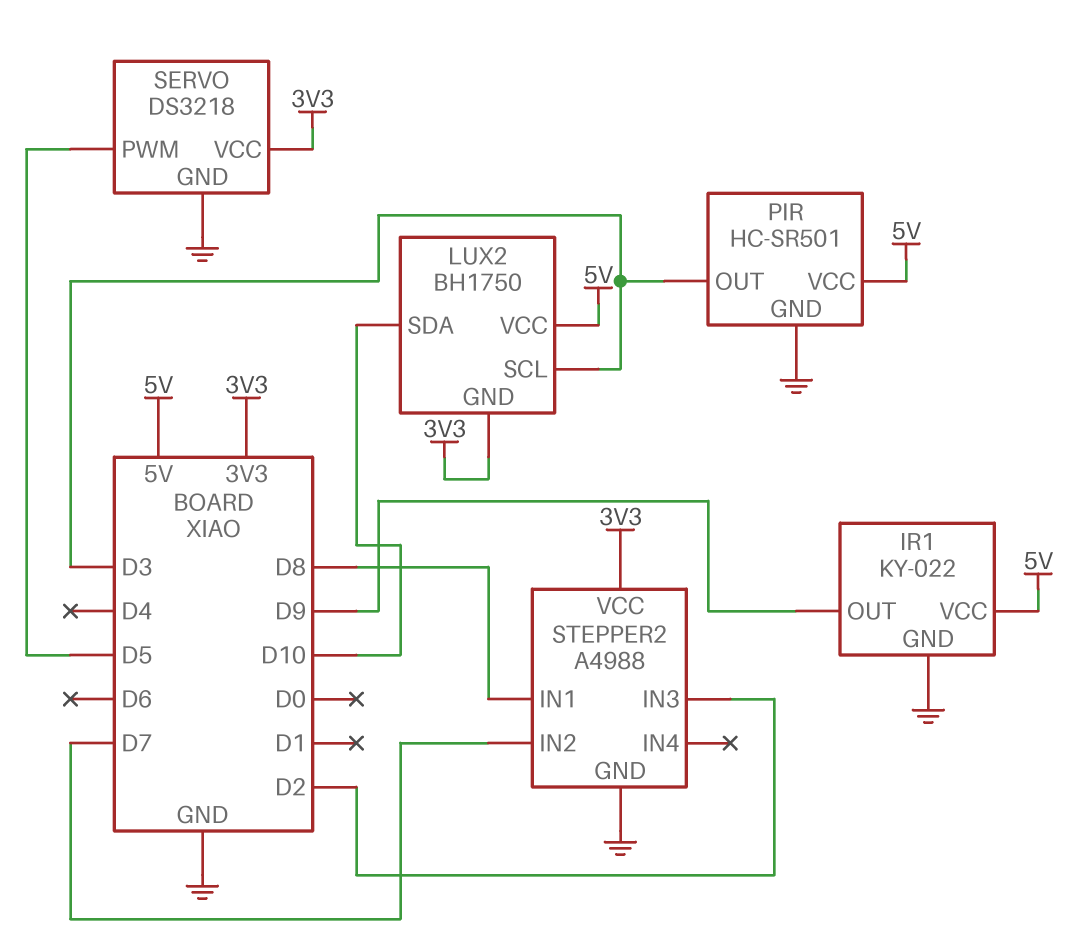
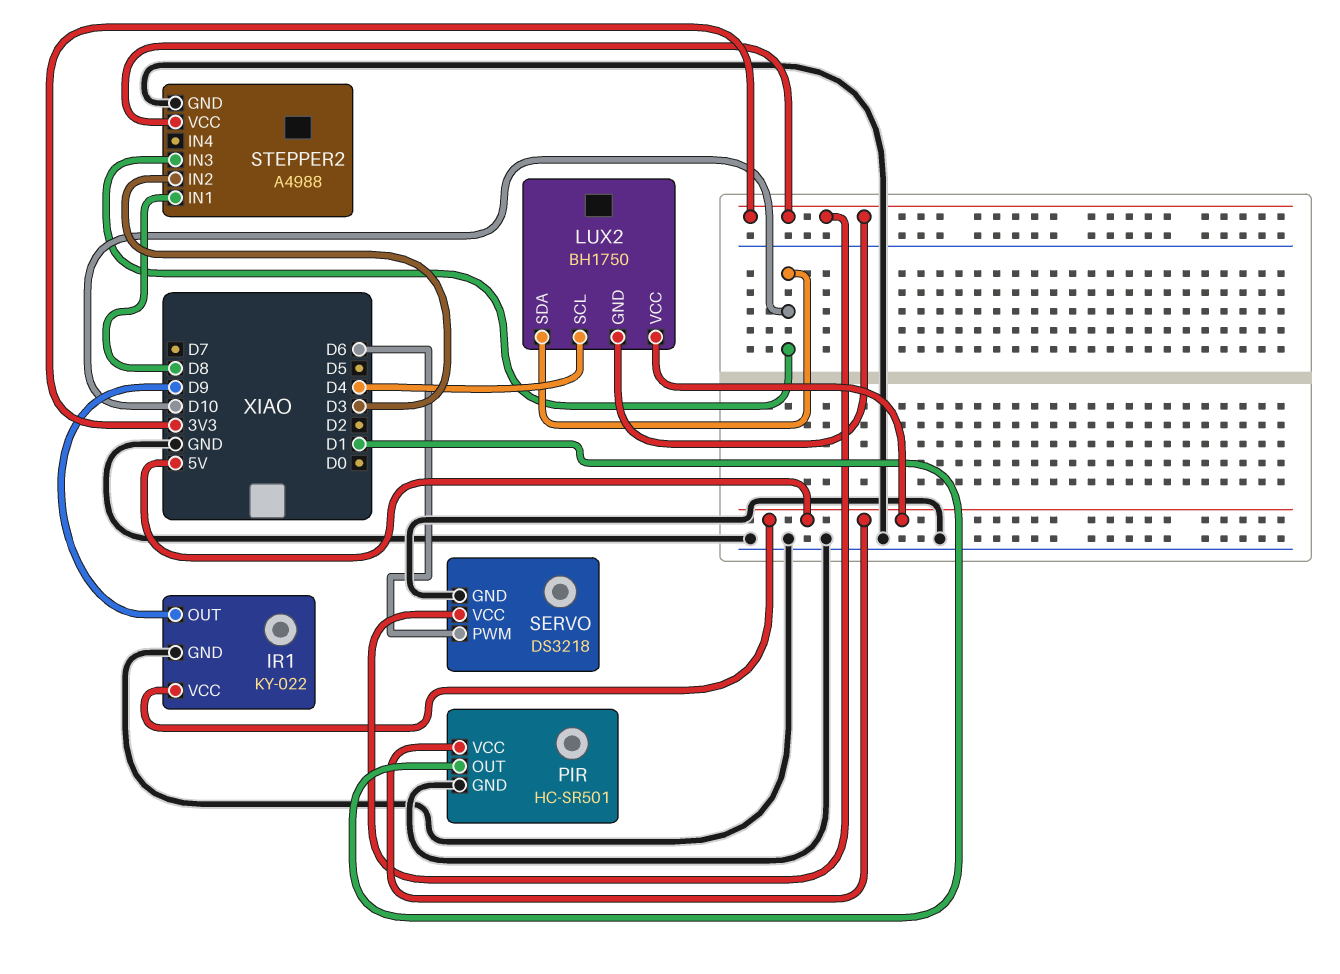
LUX2 pin SCL: D3 -> D4
PIR pin OUT: D3 -> D1
SERVO pin PWM: D5 -> D6
STEPPER2 pin IN2: D7 -> D3
STEPPER2 pin IN3: D2 -> D10

